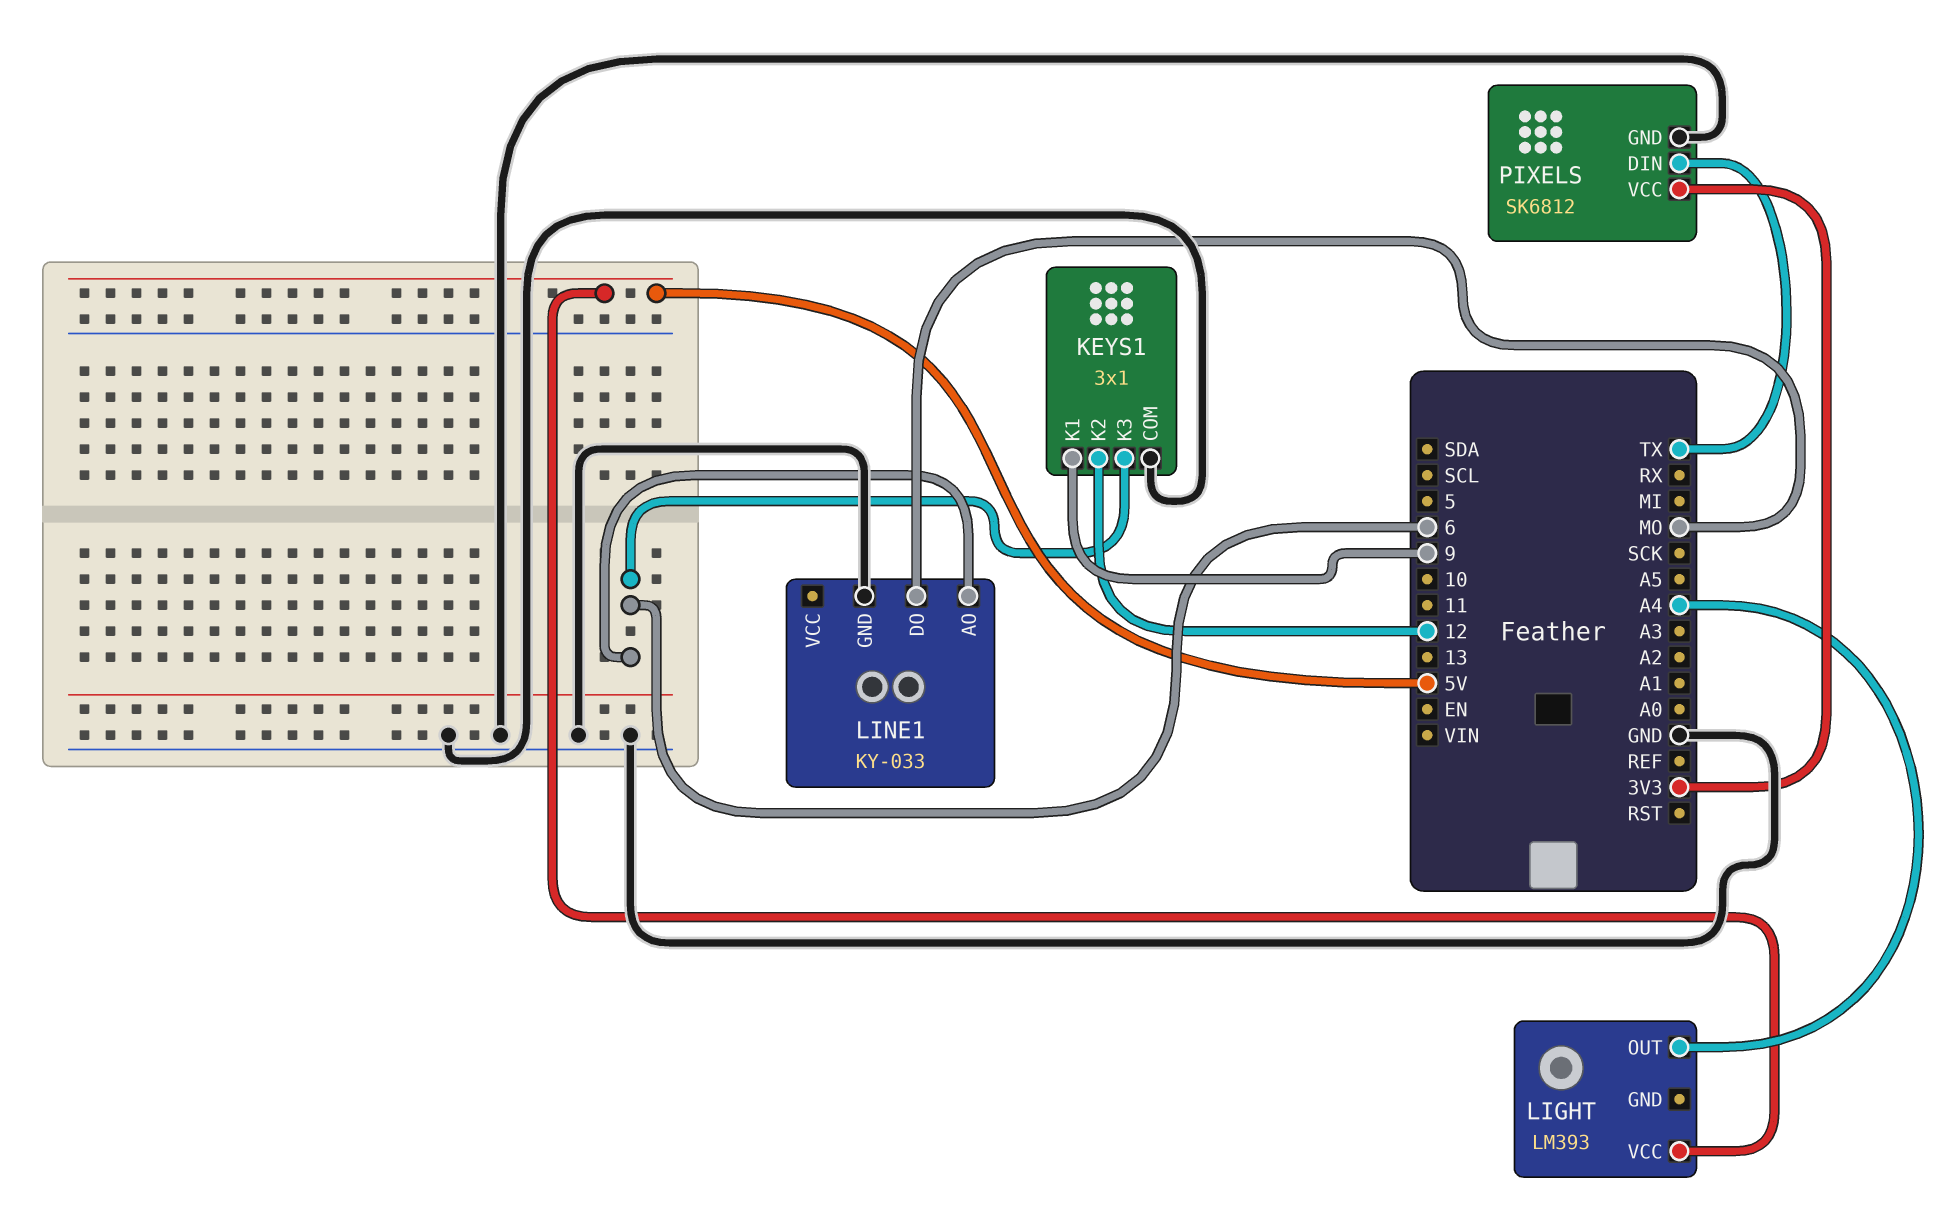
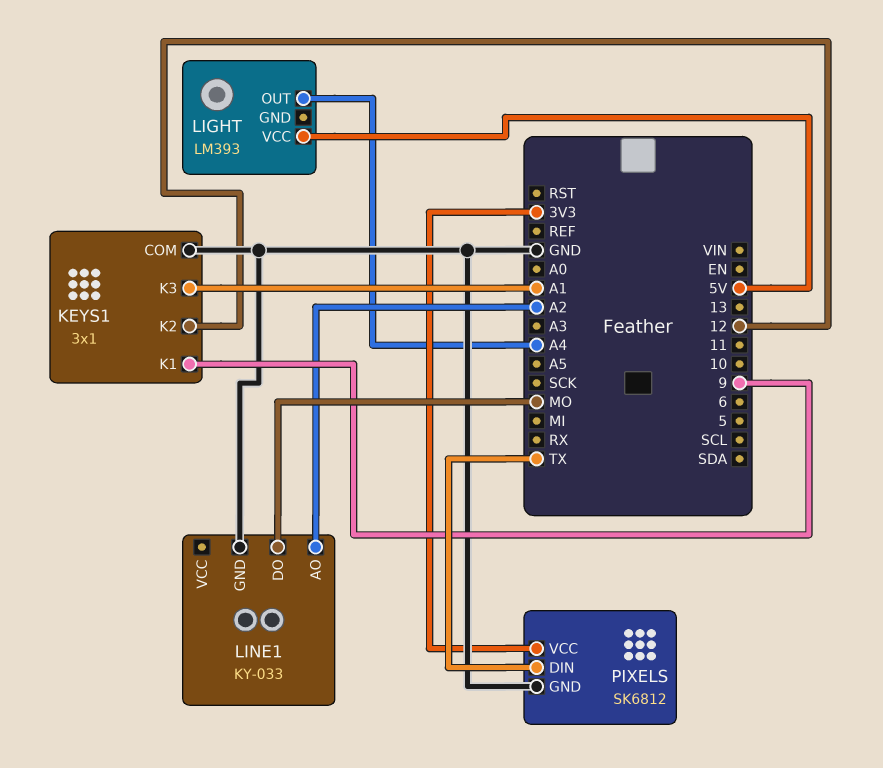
KEYS1 pin K3: 6 -> A1
LINE1 pin AO: 6 -> A2

